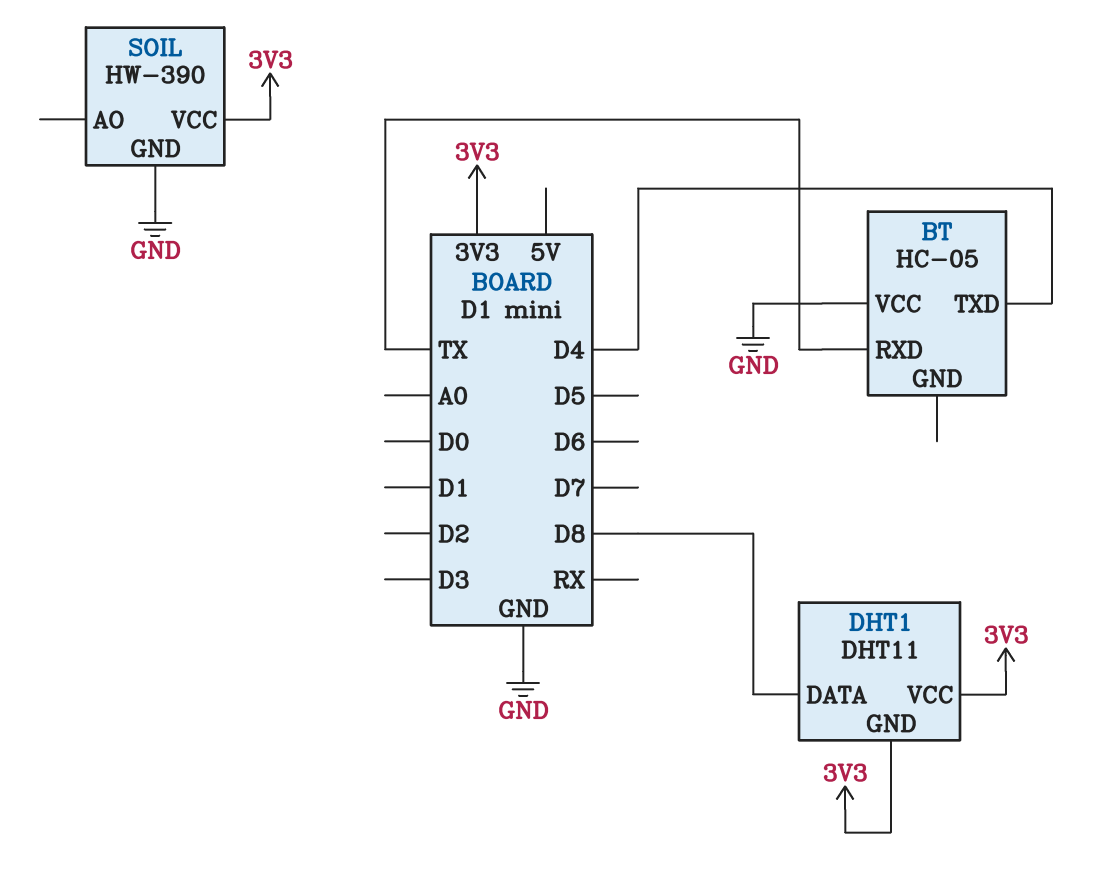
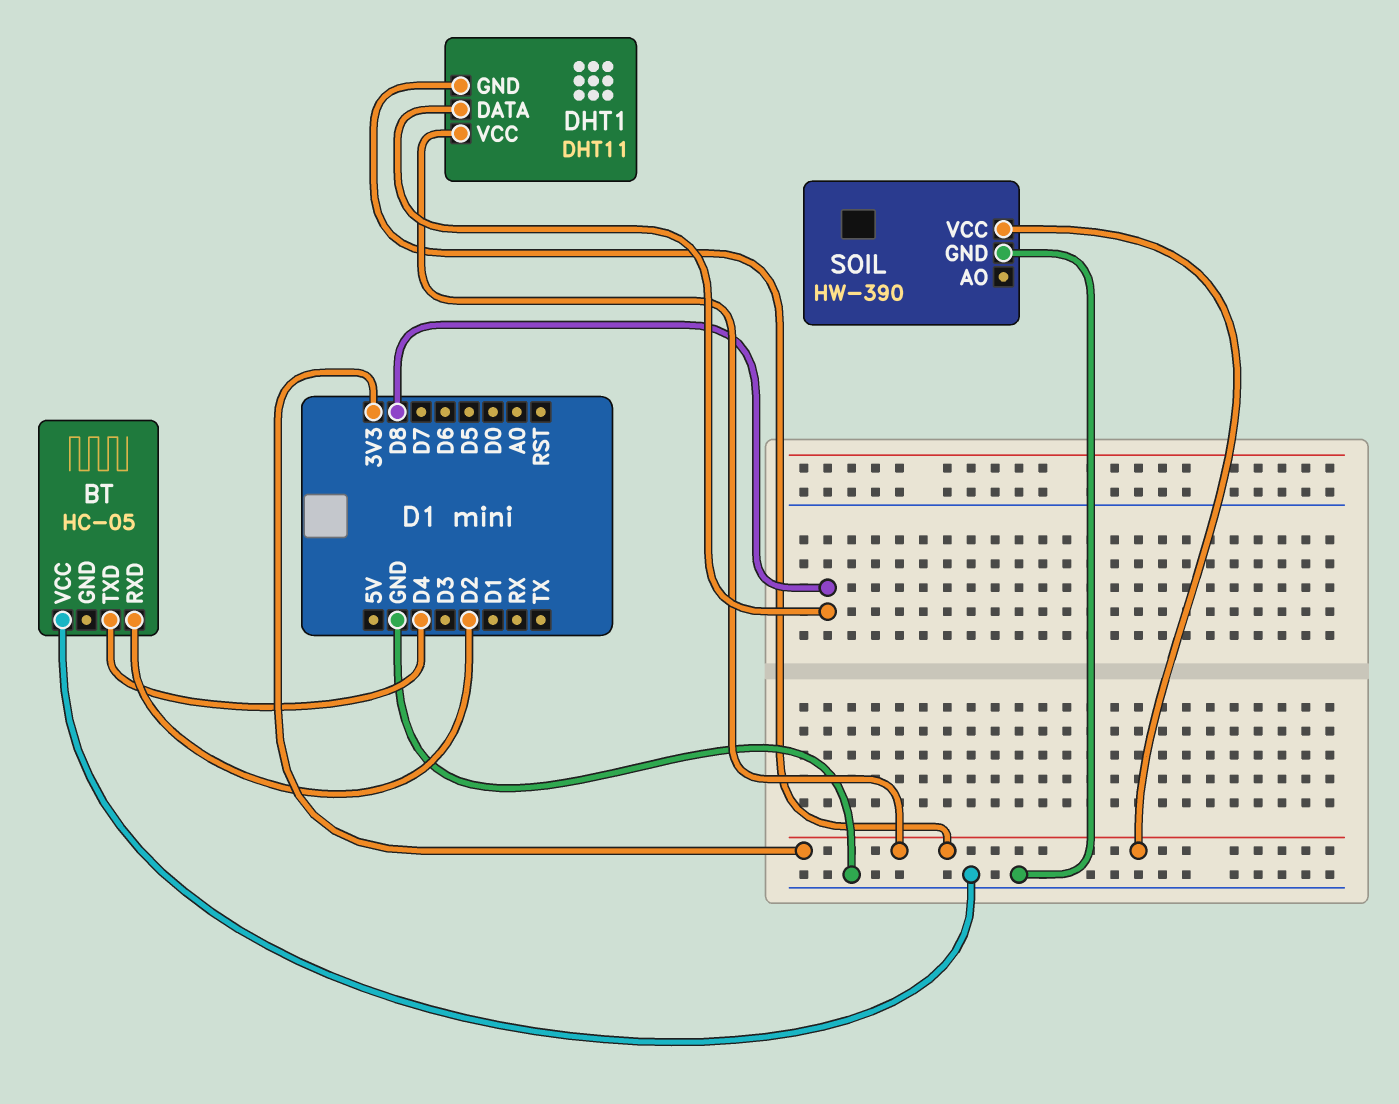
BT pin RXD: TX -> D2

